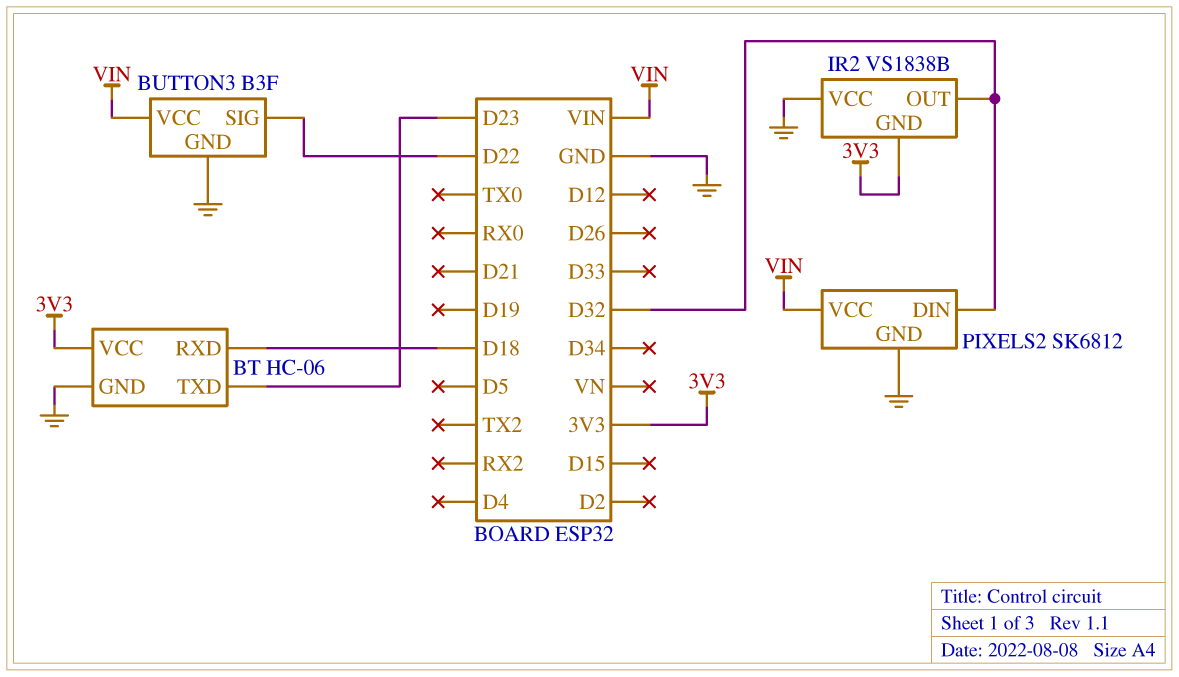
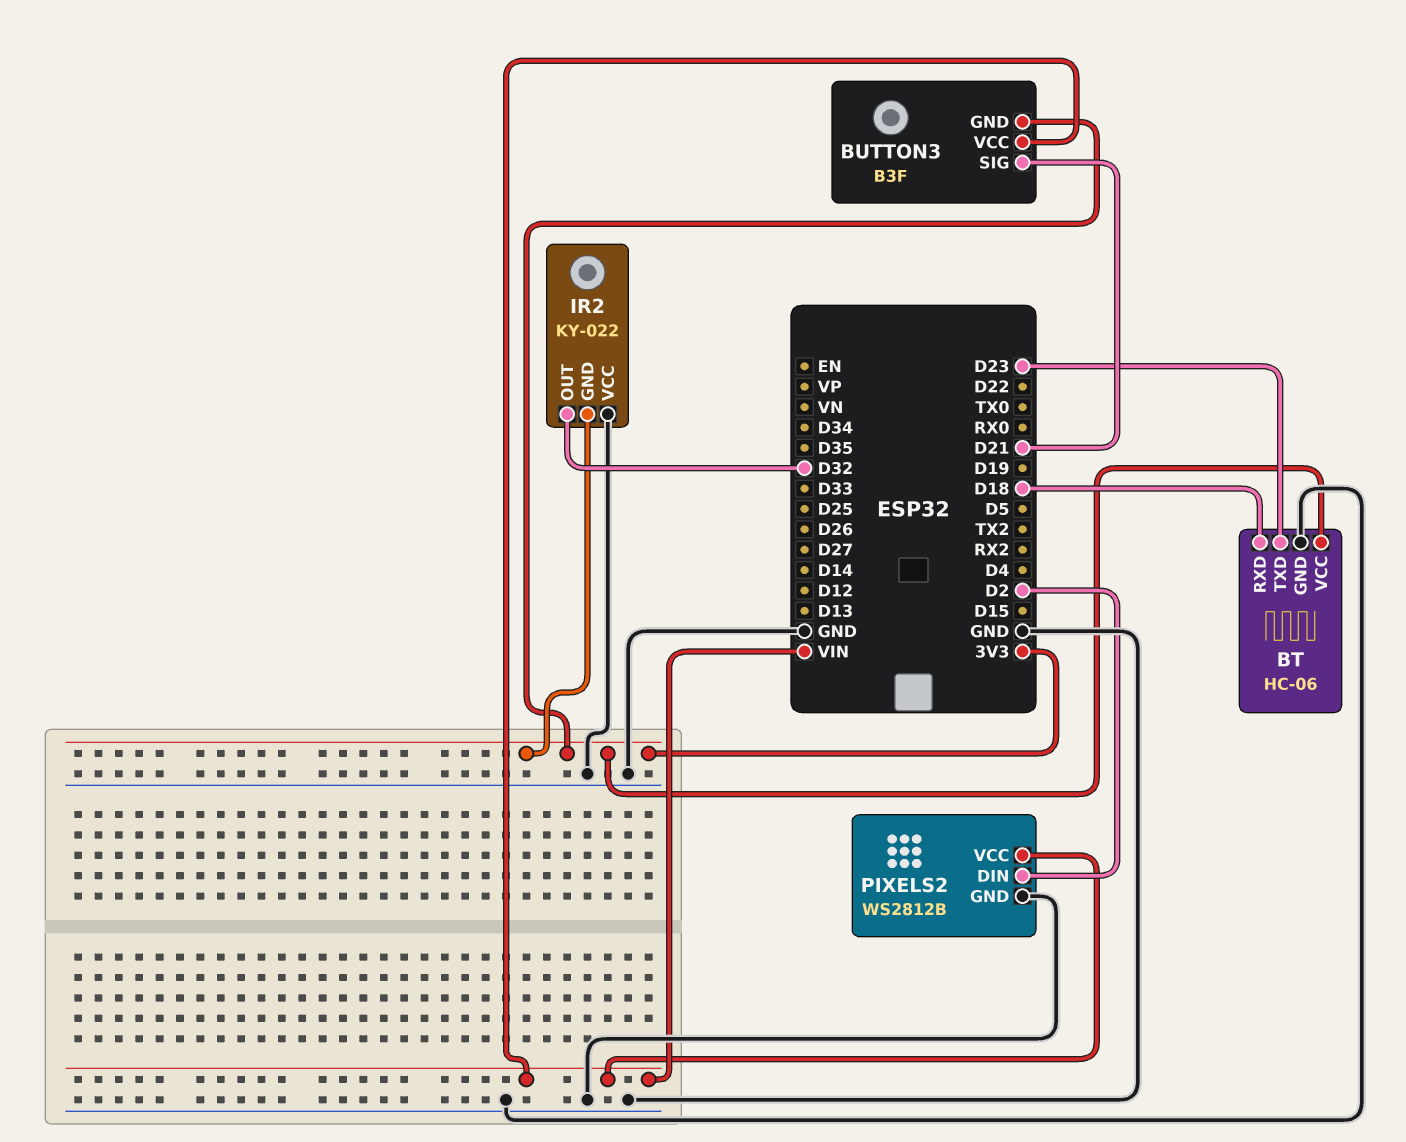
BUTTON3 pin GND: GND -> 3V3
BUTTON3 pin SIG: D22 -> D21
IR2: VS1838B -> KY-022
PIXELS2: SK6812 -> WS2812B
PIXELS2 pin DIN: D32 -> D2

